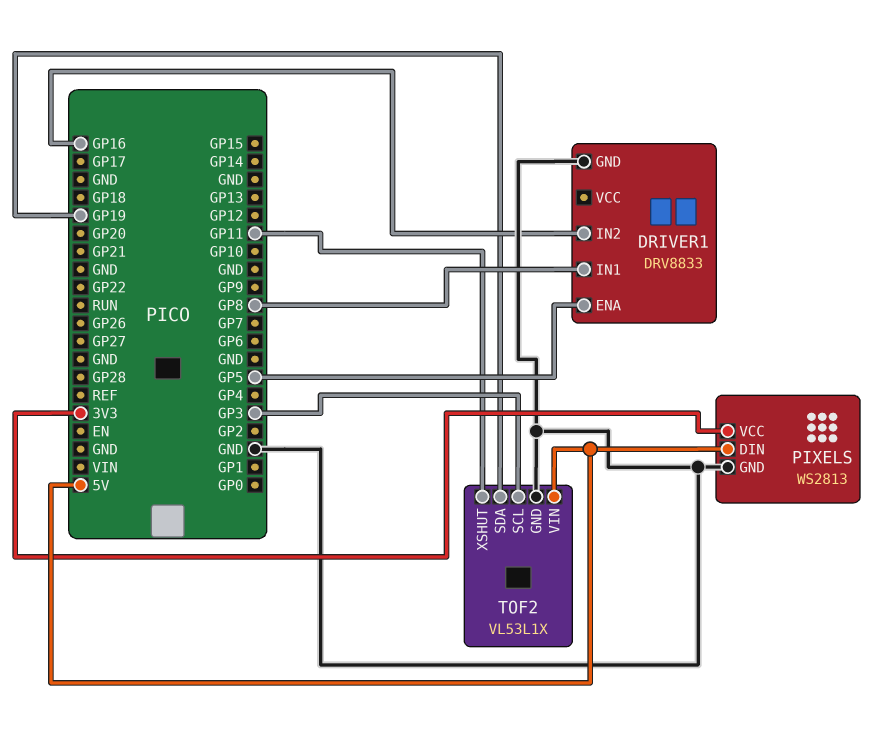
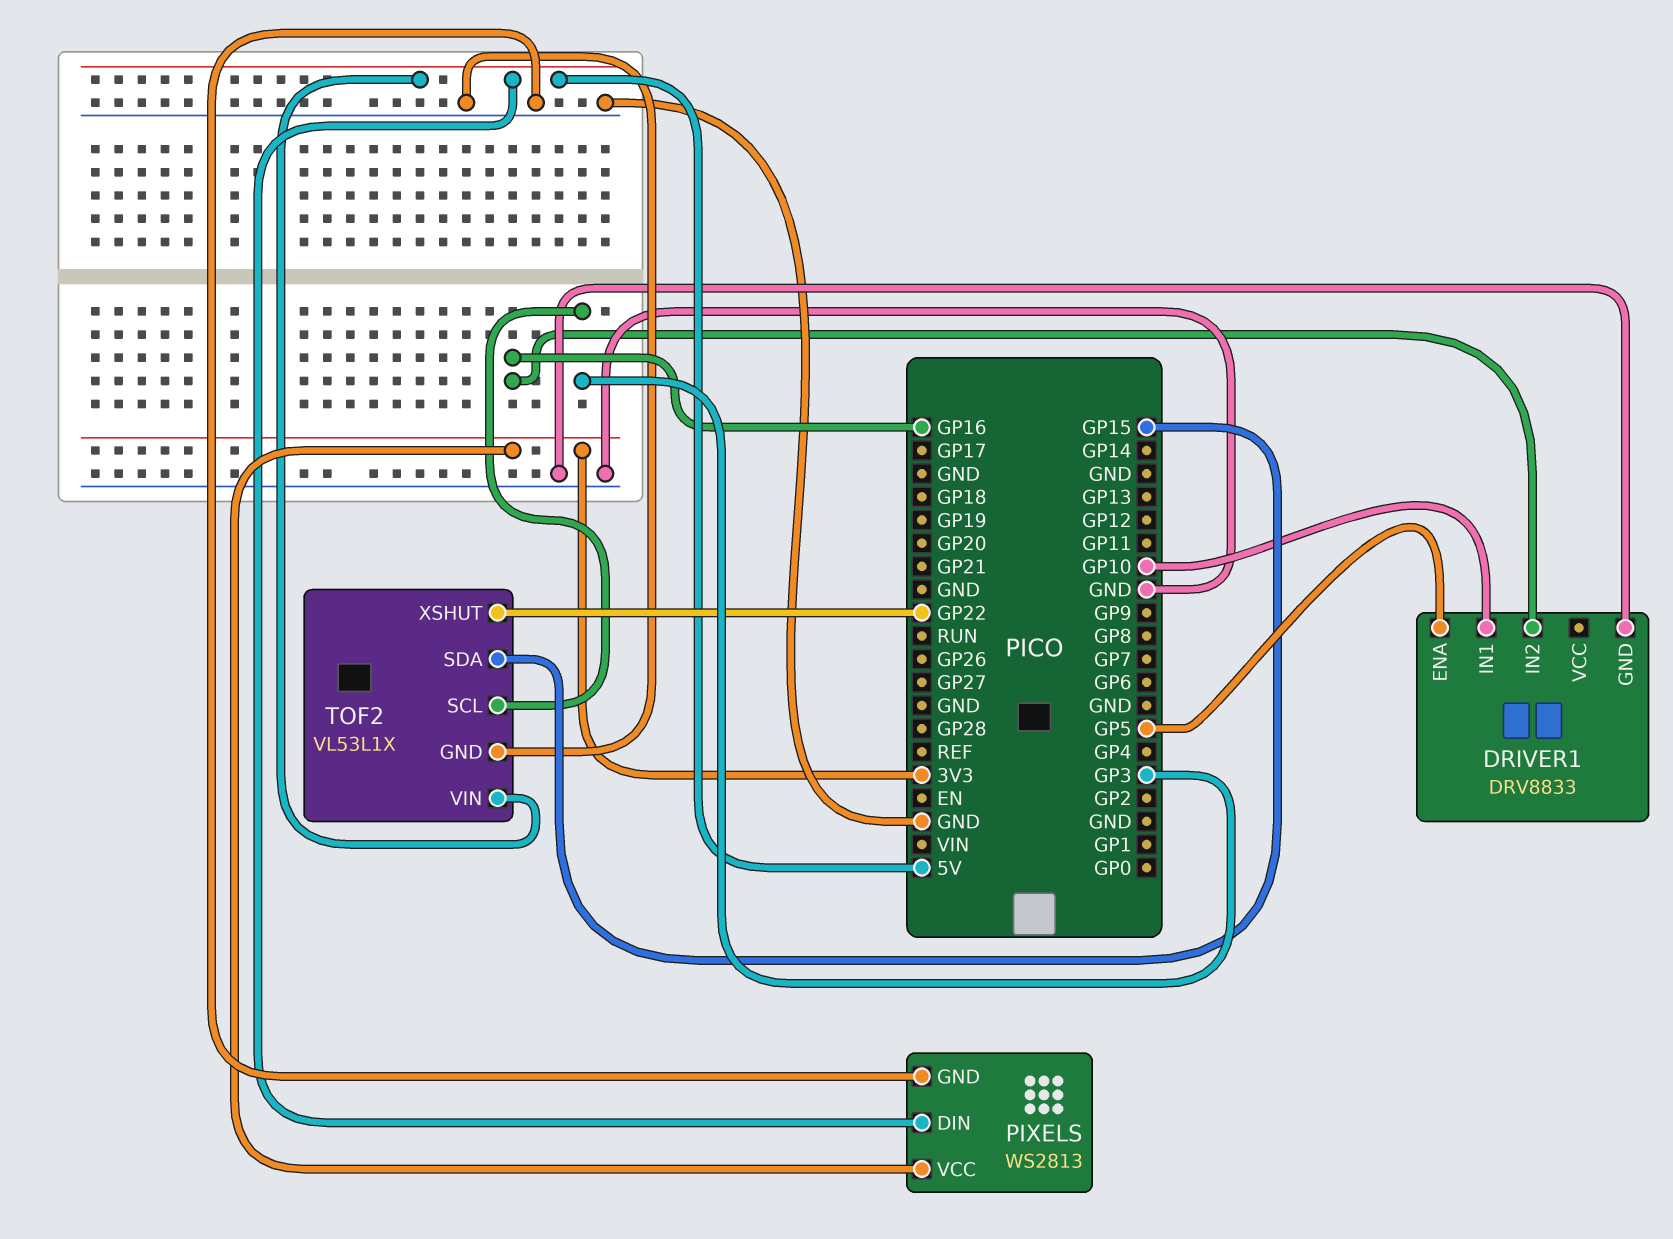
DRIVER1 pin IN1: GP8 -> GP10
TOF2 pin SDA: GP19 -> GP15
TOF2 pin XSHUT: GP11 -> GP22

